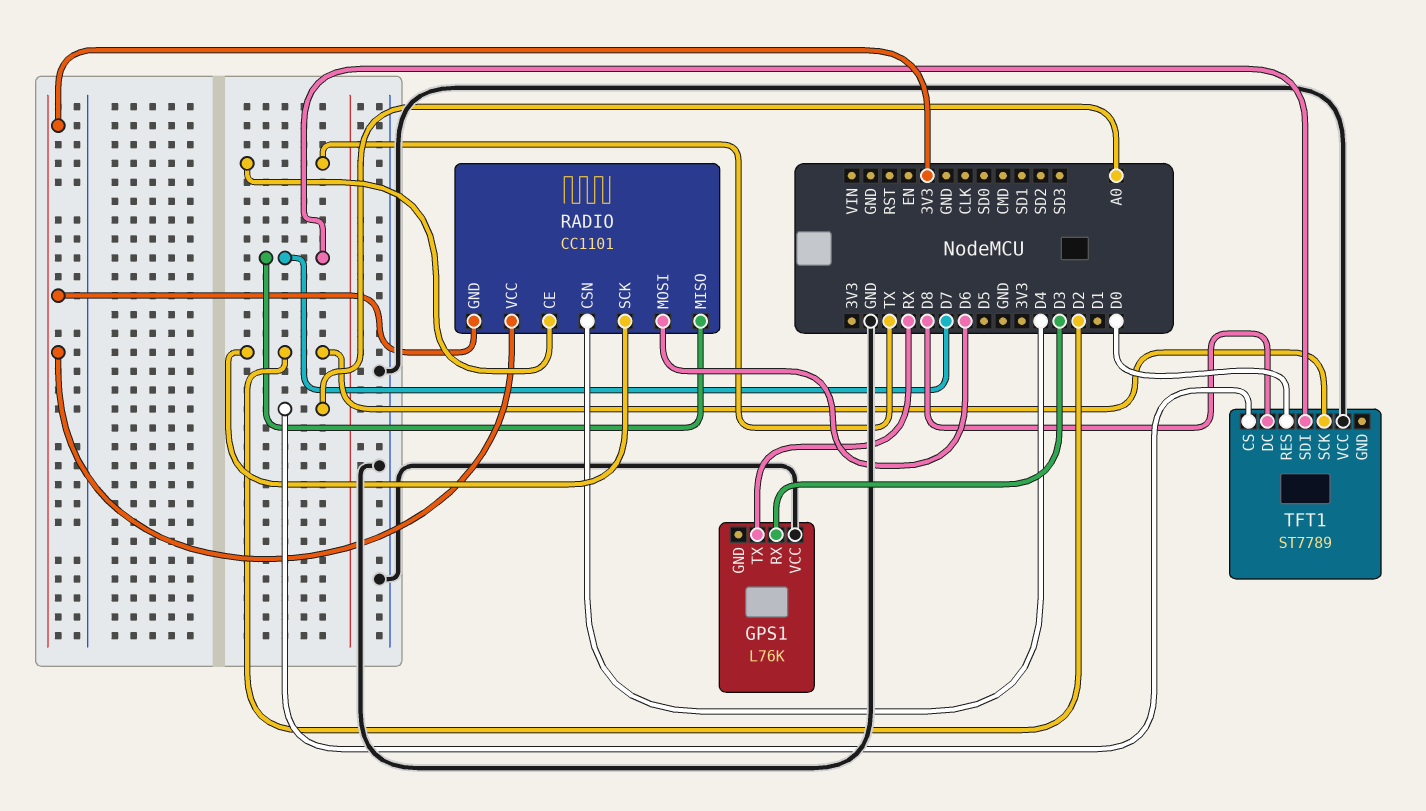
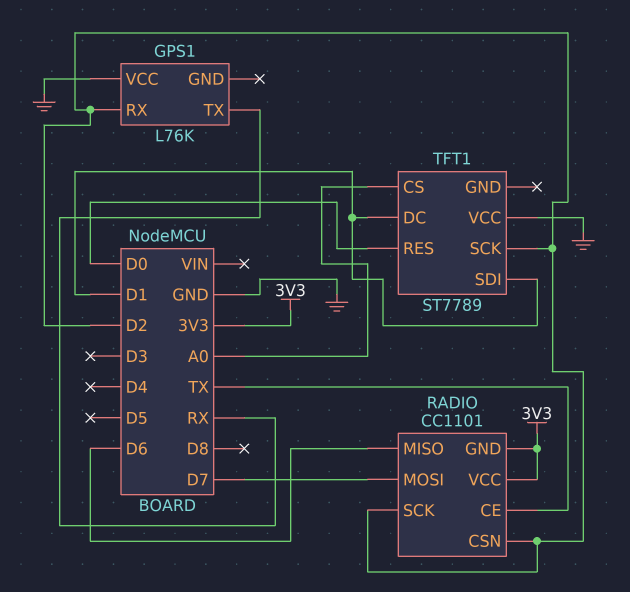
GPS1 pin RX: D3 -> D2
RADIO pin CSN: D4 -> D2
RADIO pin MISO: D7 -> D6
RADIO pin MOSI: D6 -> D7
TFT1 pin DC: D8 -> D1
TFT1 pin SDI: D7 -> D1

